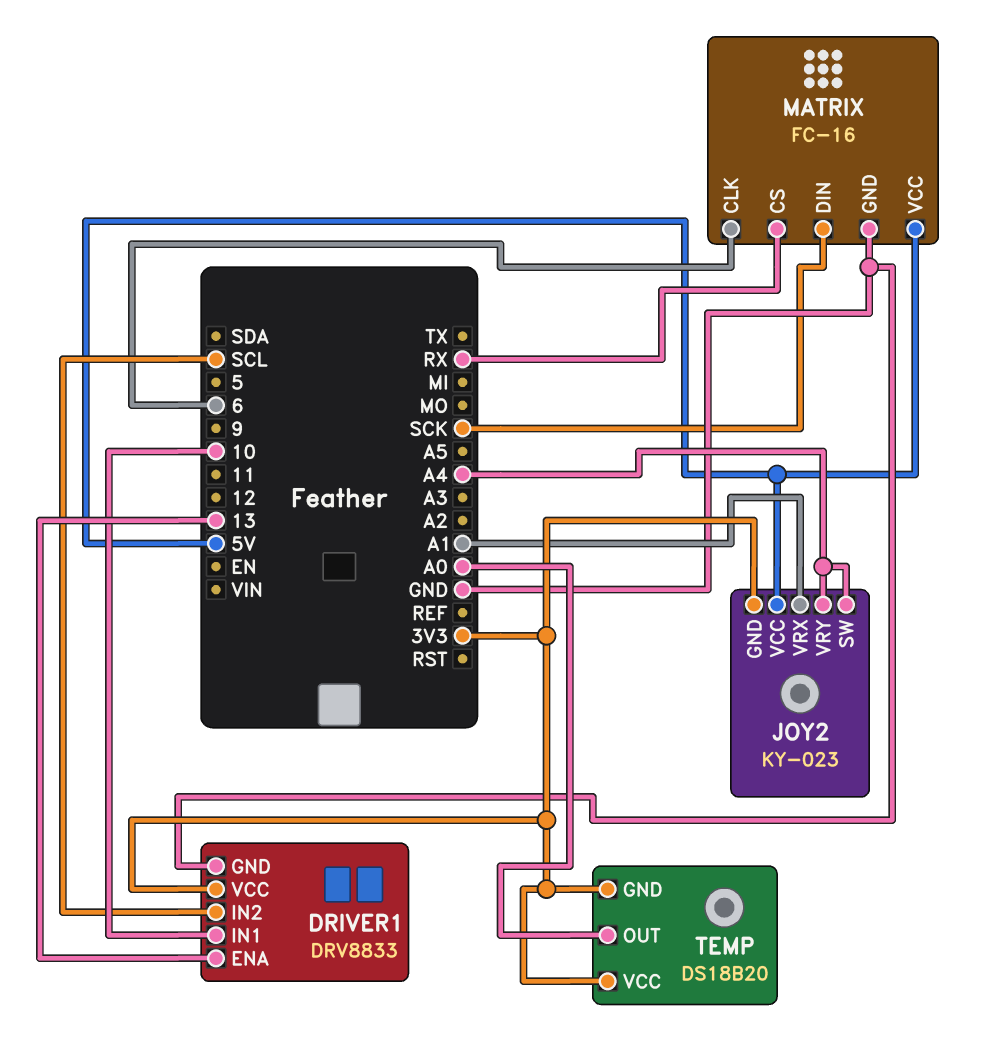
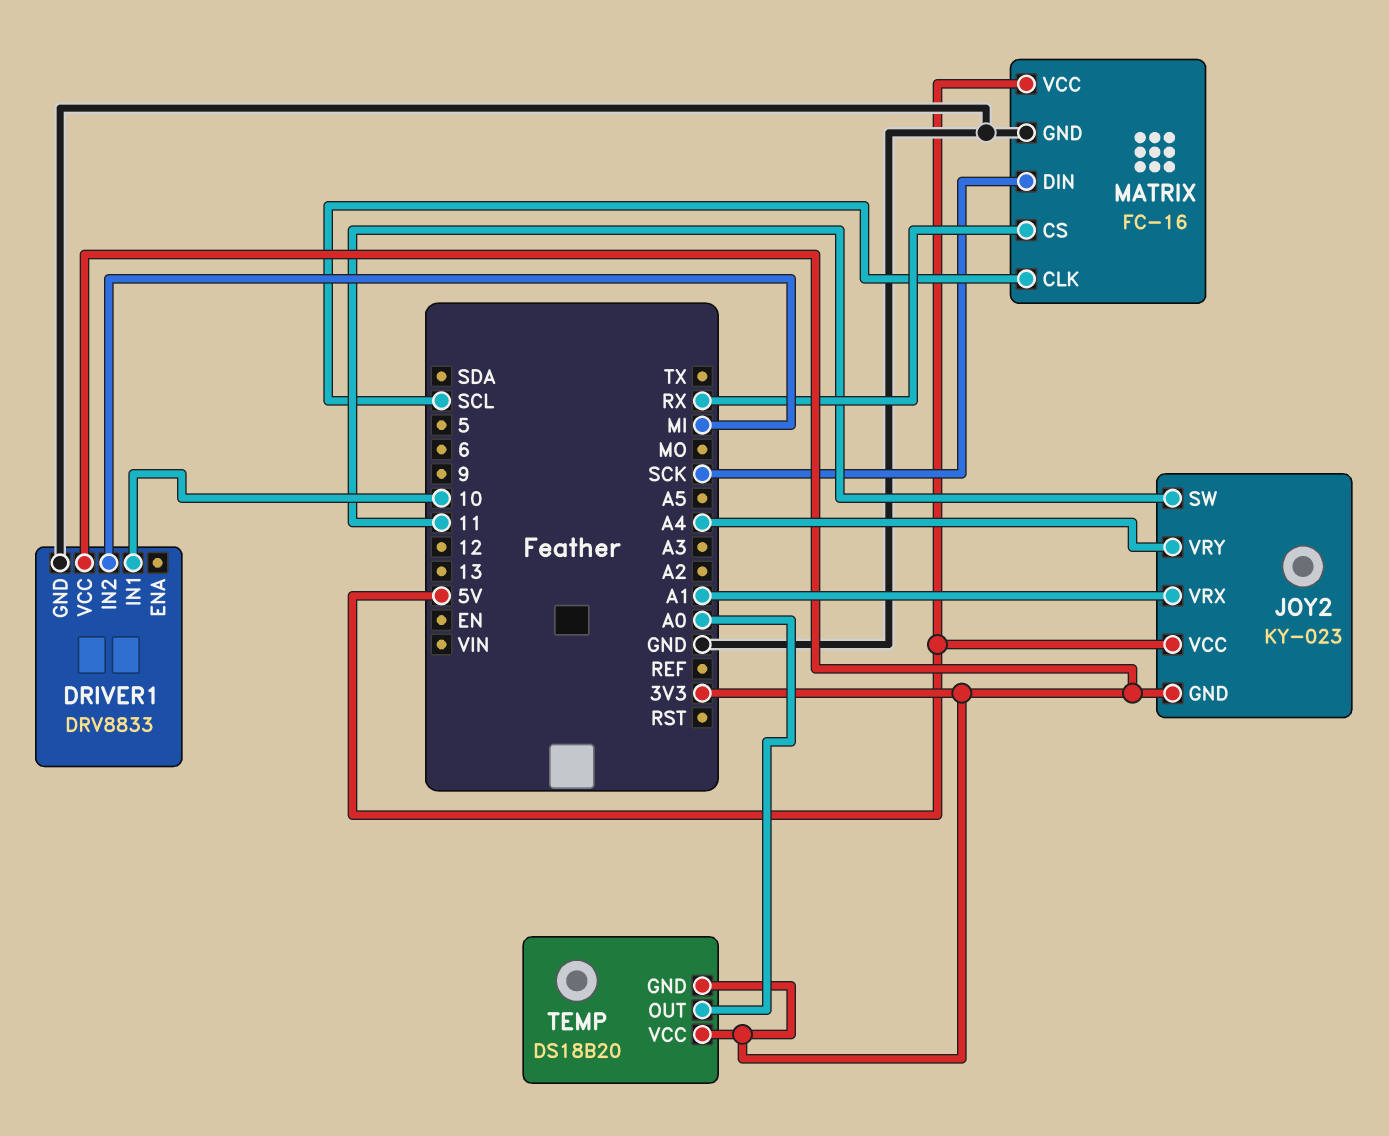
DRIVER1 pin ENA: 13 -> none
DRIVER1 pin IN2: SCL -> MI
JOY2 pin SW: A4 -> 11
MATRIX pin CLK: 6 -> SCL

